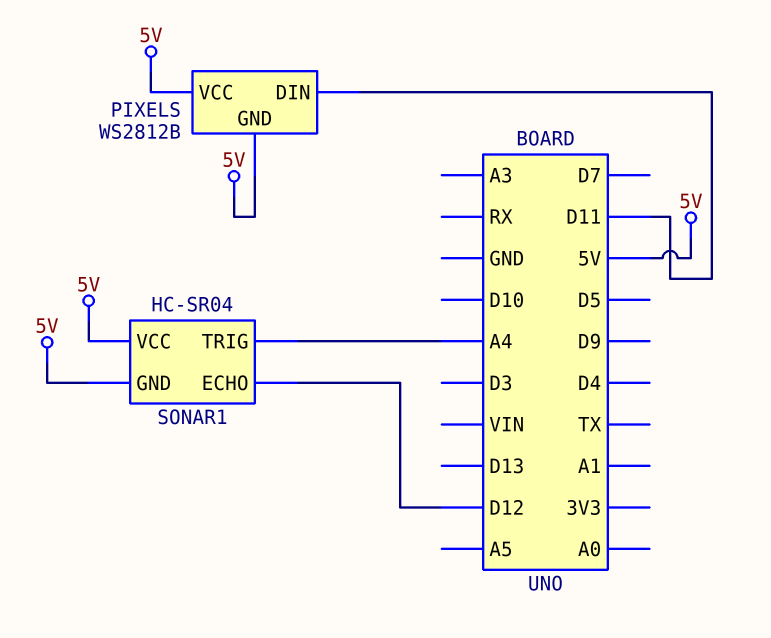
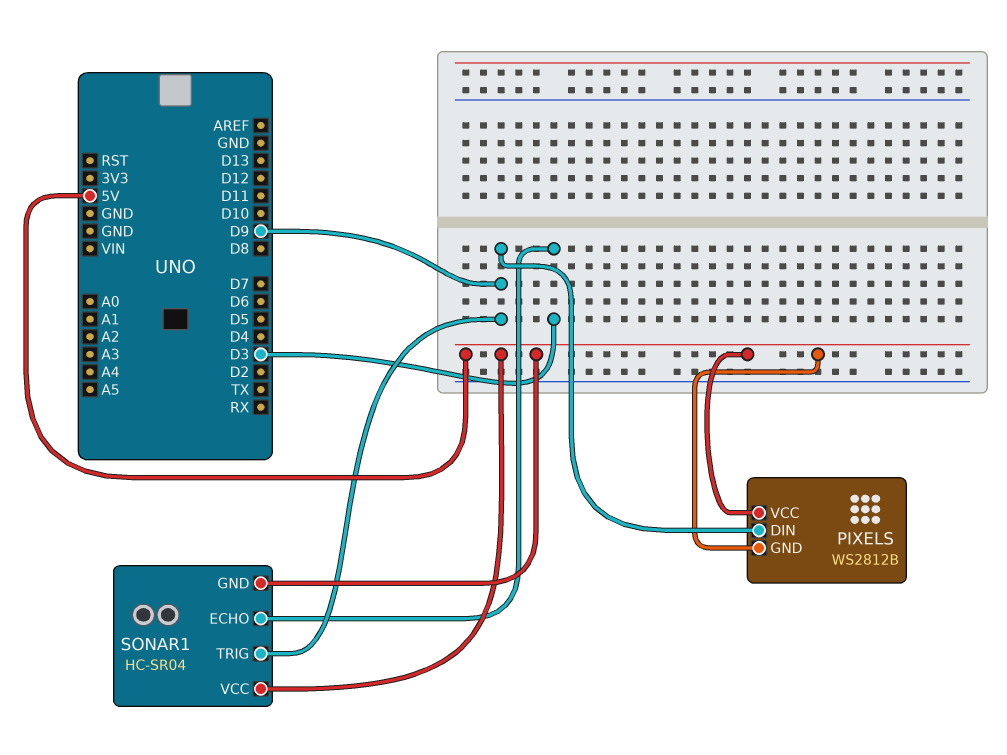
PIXELS pin DIN: D11 -> D9
SONAR1 pin ECHO: D12 -> D3
SONAR1 pin TRIG: A4 -> D9

